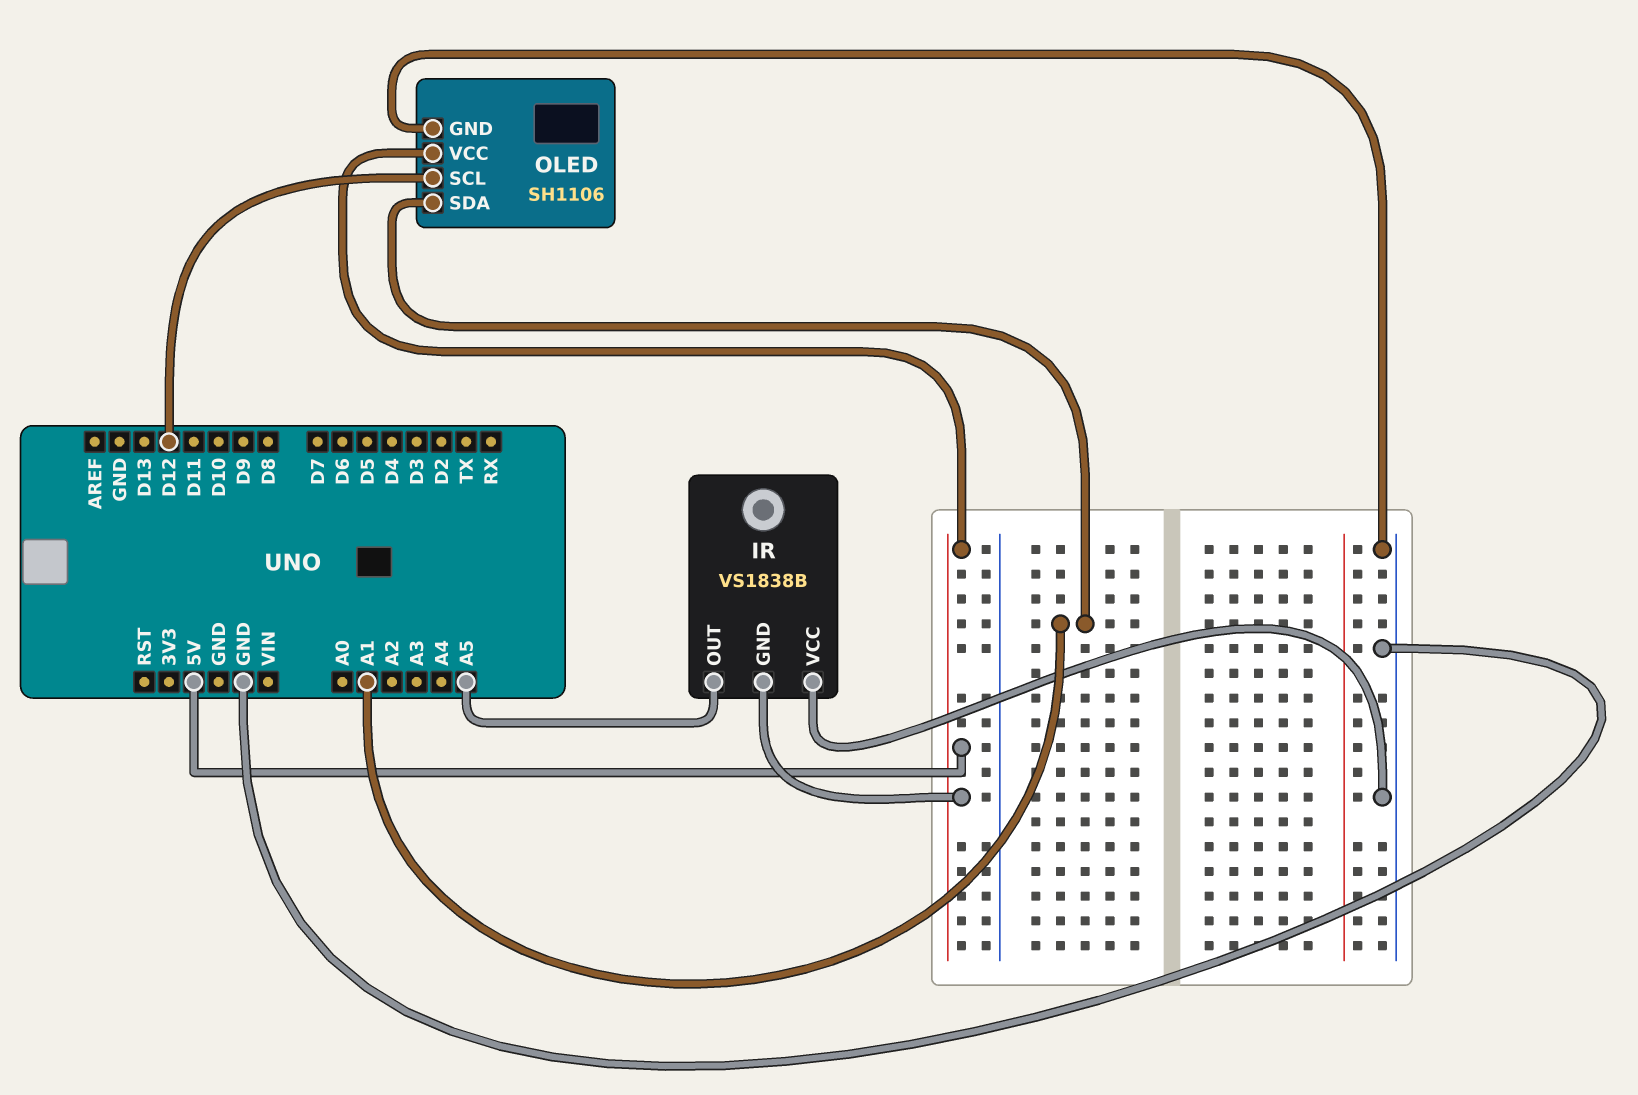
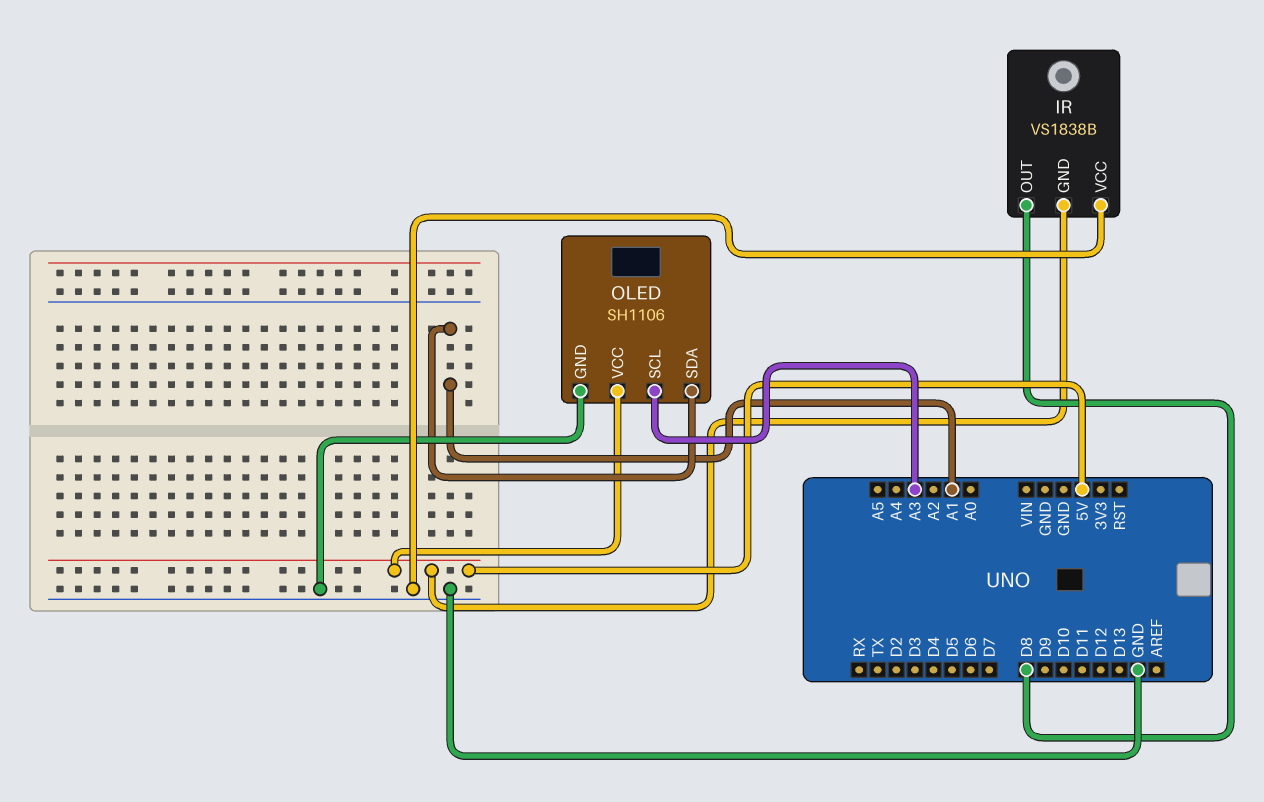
IR pin OUT: A5 -> D8
OLED pin SCL: D12 -> A3

